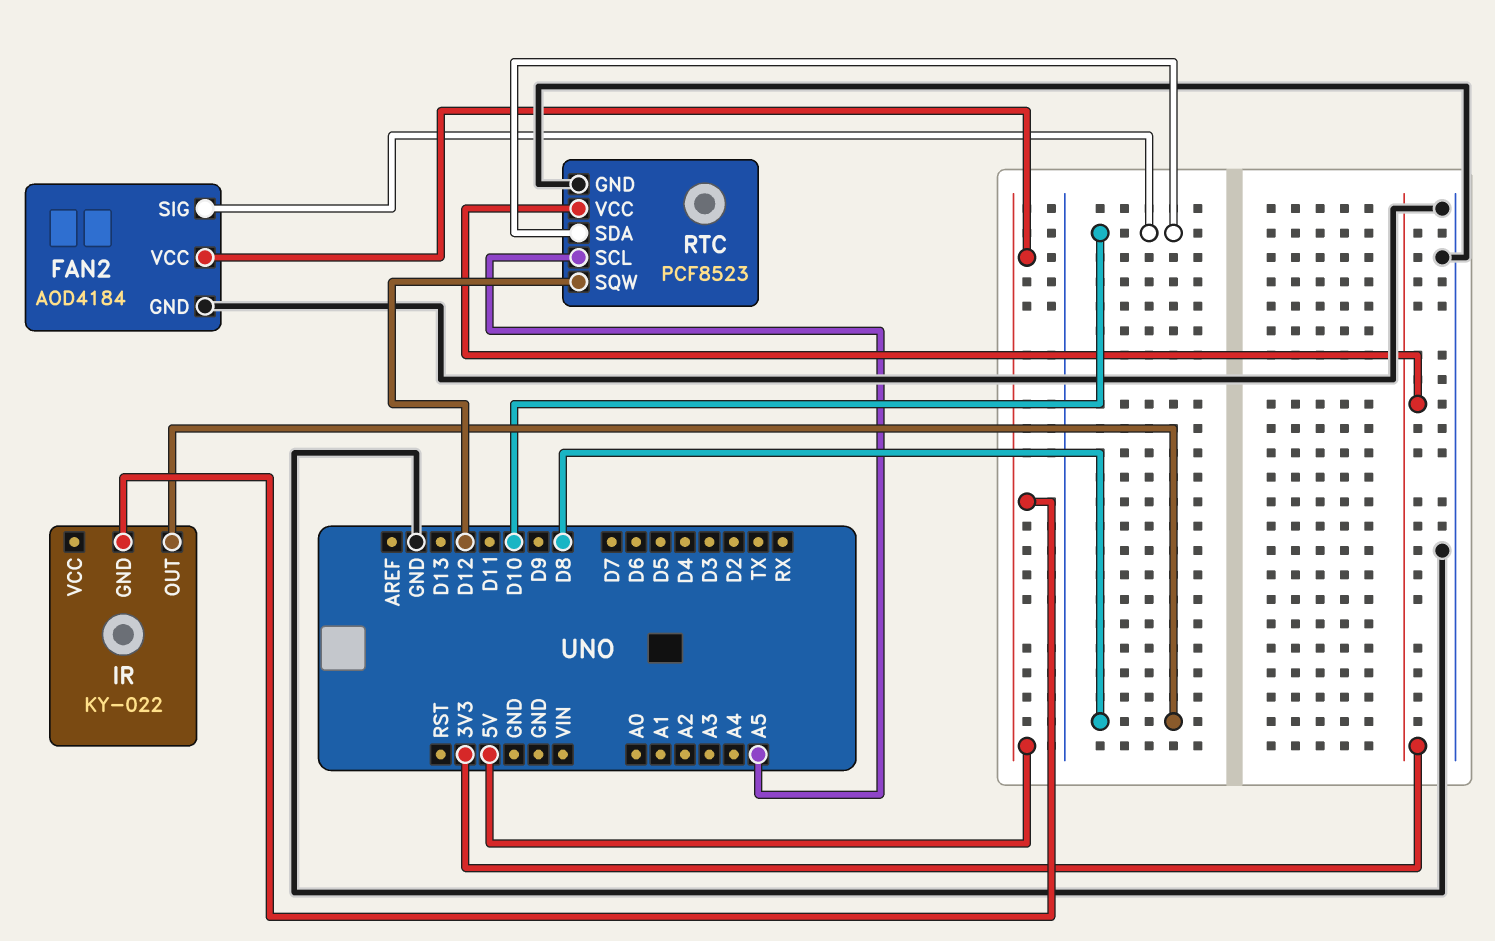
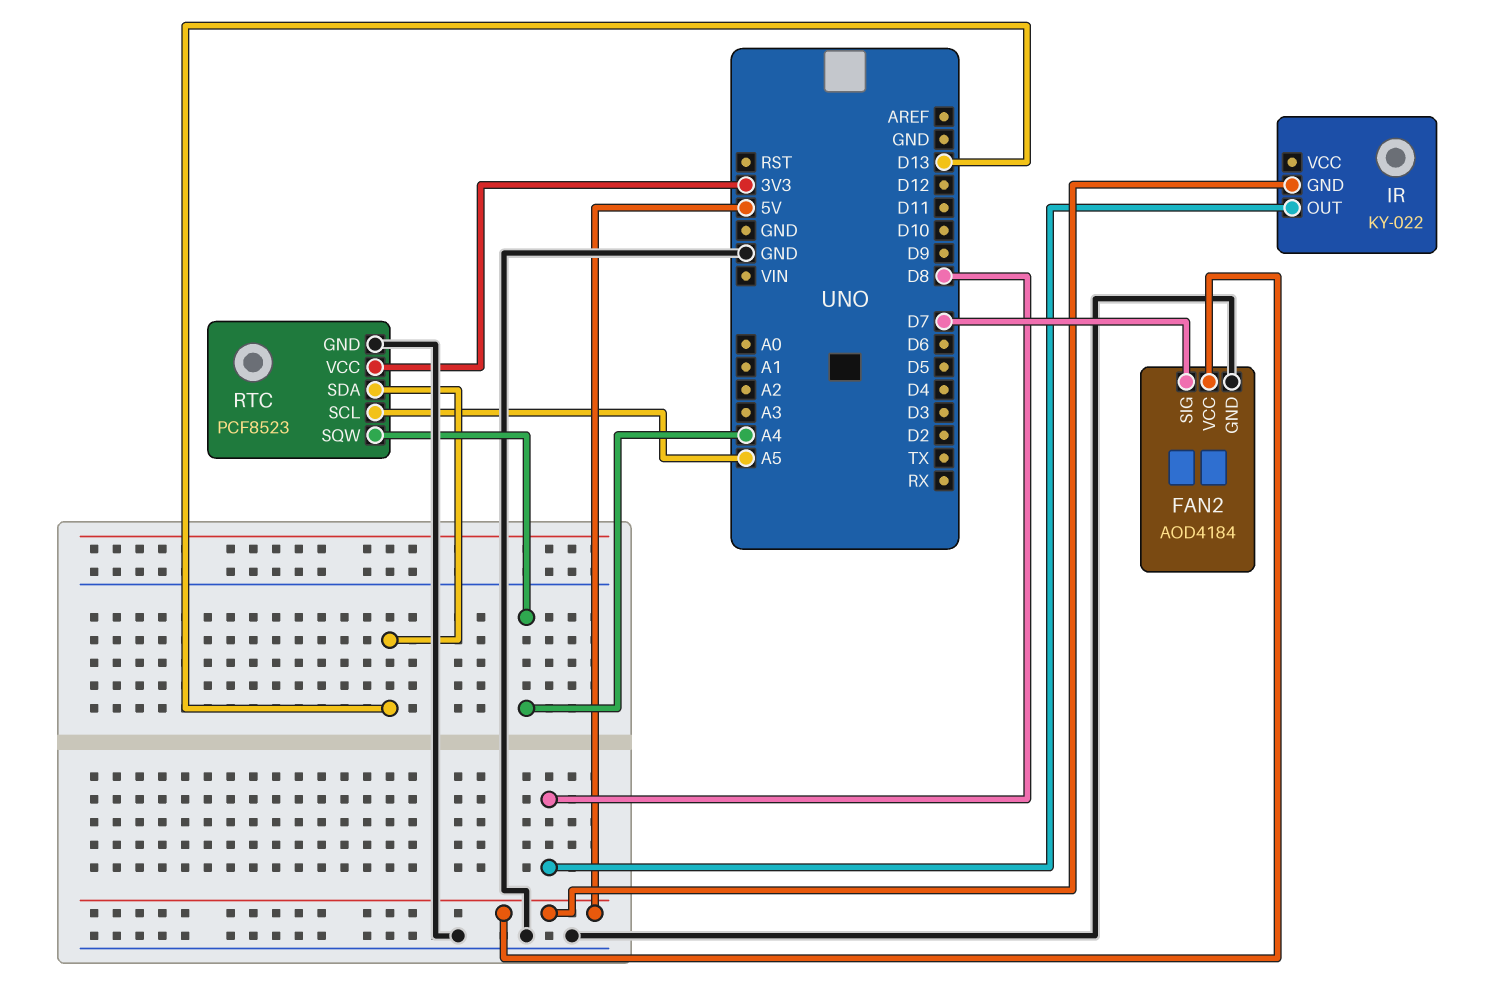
FAN2 pin SIG: D10 -> D7
RTC pin SDA: D10 -> D13
RTC pin SQW: D12 -> A4

